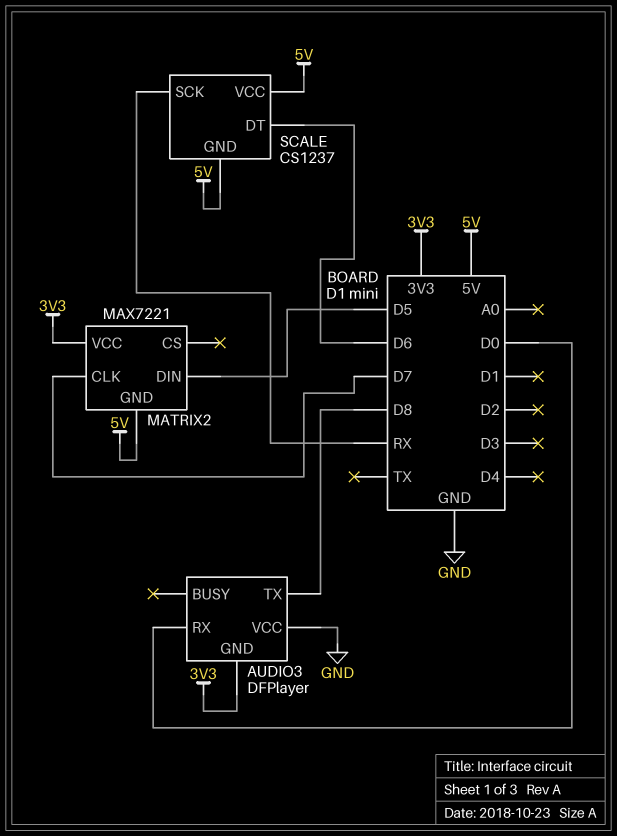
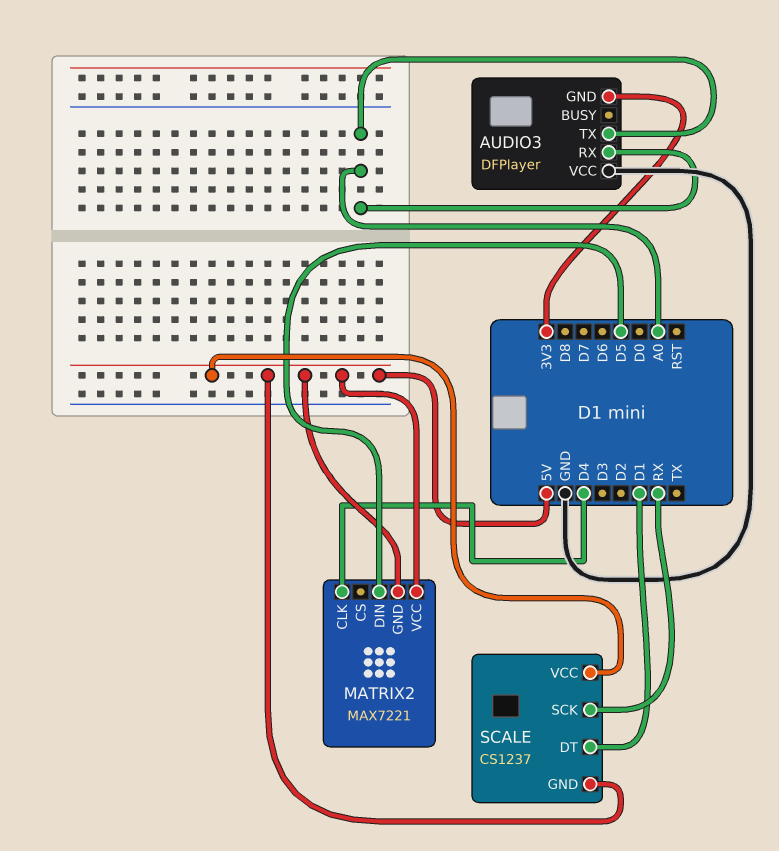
AUDIO3 pin RX: D0 -> A0
AUDIO3 pin TX: D8 -> A0
MATRIX2 pin CLK: D7 -> D4
MATRIX2 pin VCC: 3V3 -> 5V
SCALE pin DT: D6 -> D1

